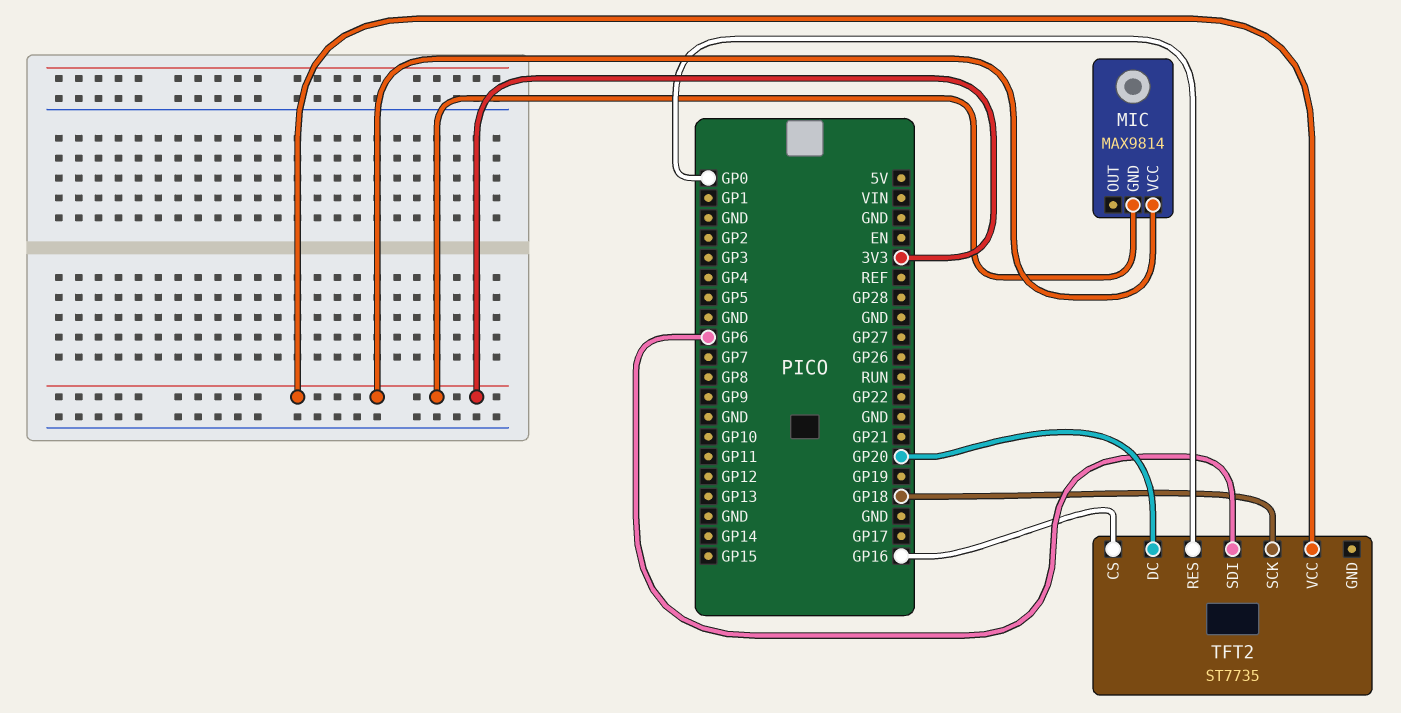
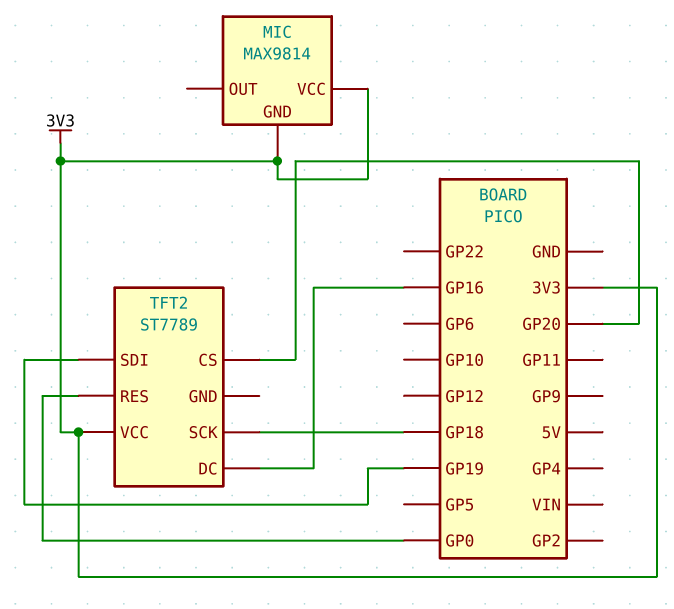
TFT2: ST7735 -> ST7789
TFT2 pin CS: GP16 -> GP20
TFT2 pin DC: GP20 -> GP16
TFT2 pin SDI: GP6 -> GP19

